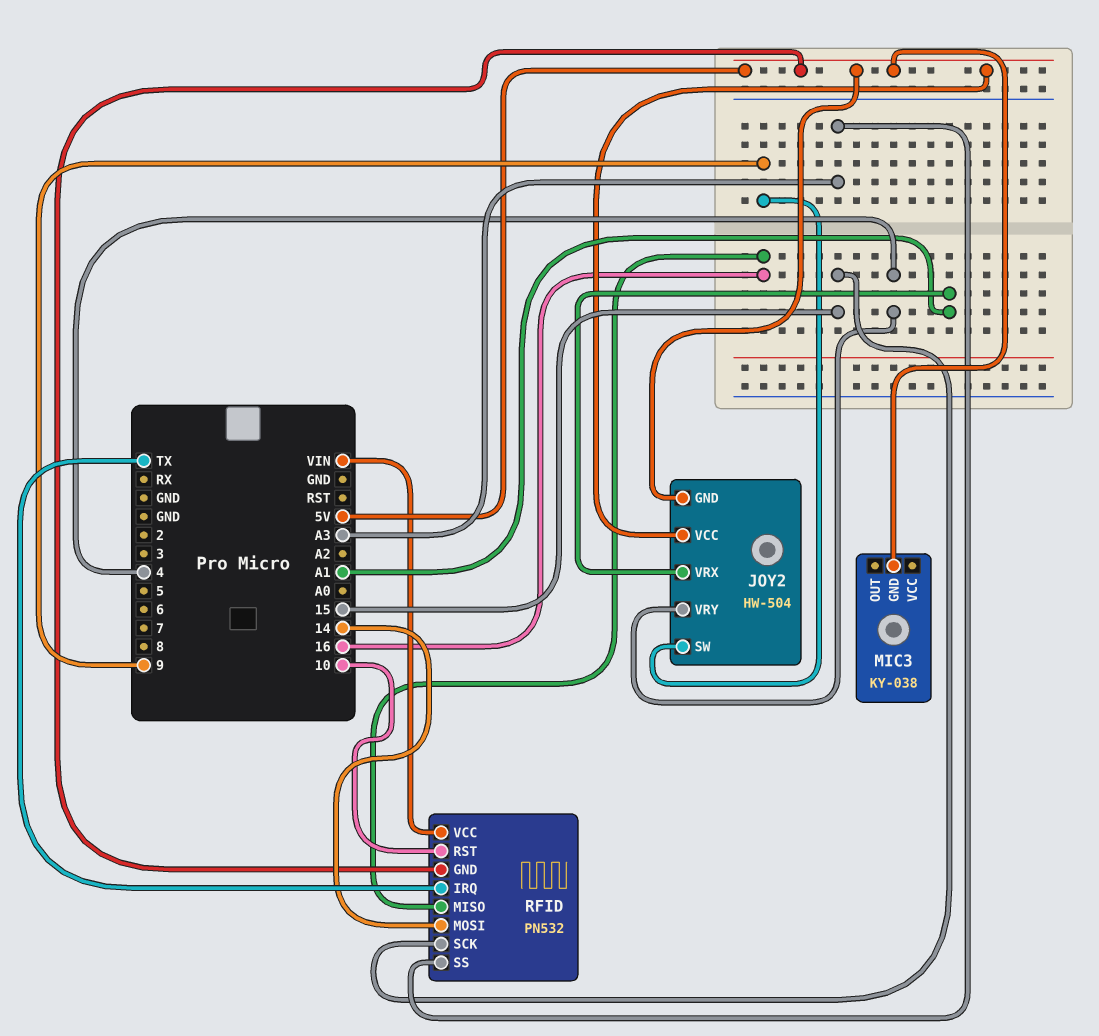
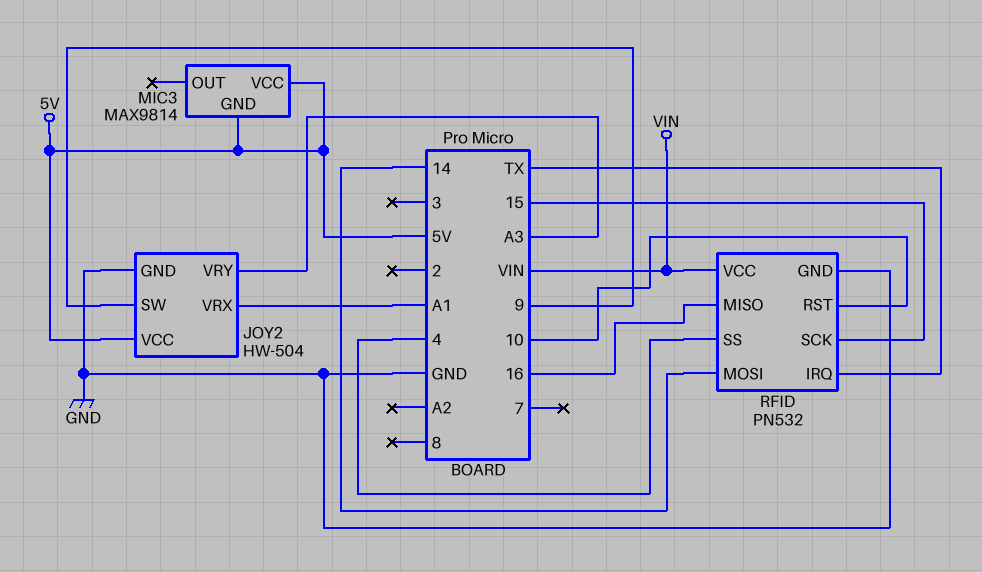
JOY2 pin GND: 5V -> GND
JOY2 pin VRY: 4 -> A3
MIC3: KY-038 -> MAX9814
MIC3 pin VCC: none -> 5V
RFID pin GND: 5V -> GND
RFID pin SS: A3 -> 4

